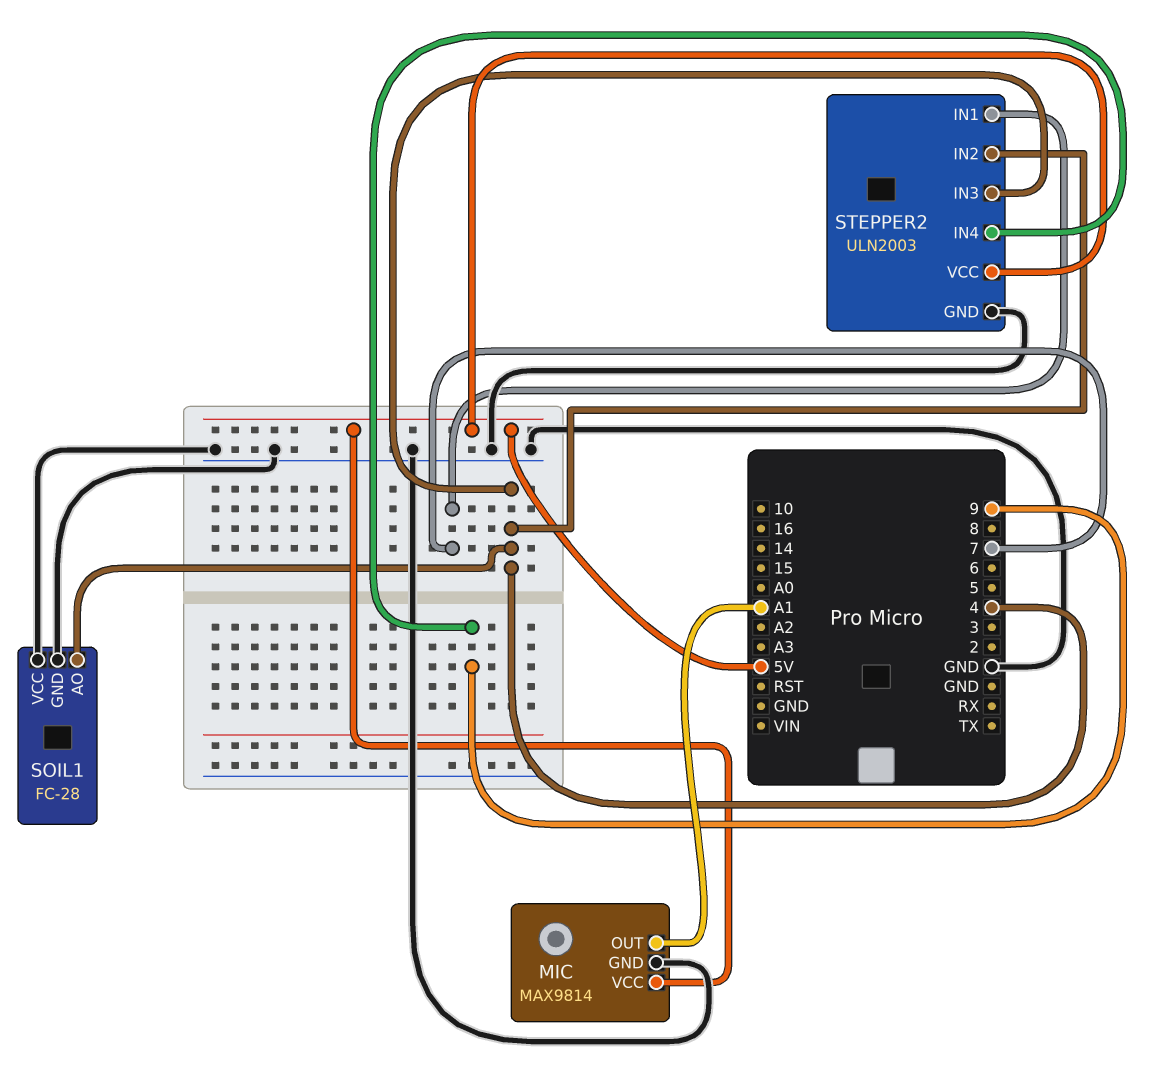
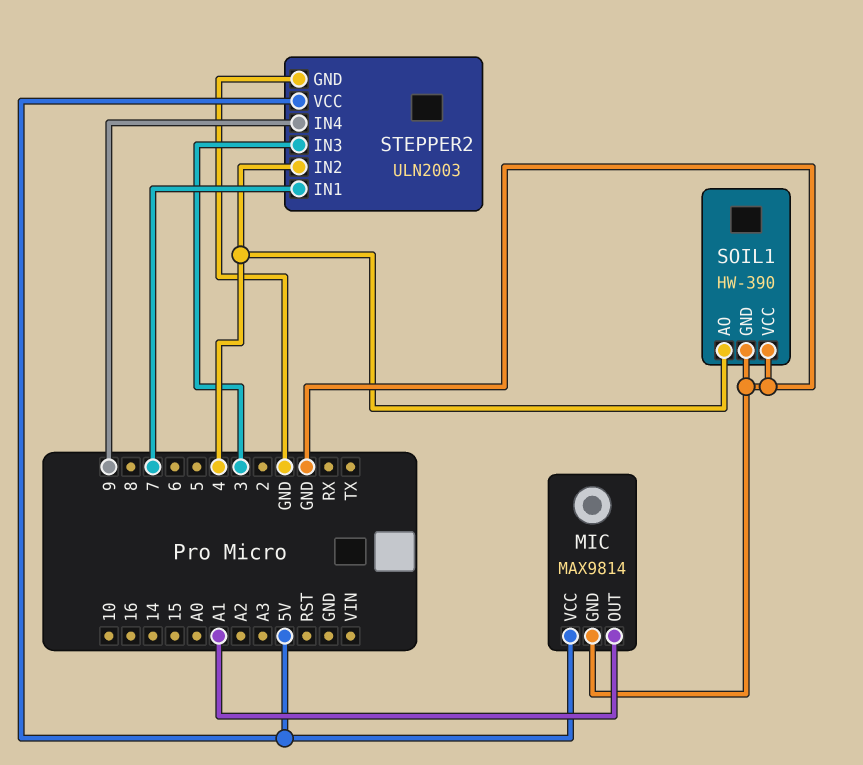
SOIL1: FC-28 -> HW-390
STEPPER2 pin IN3: 4 -> 3

